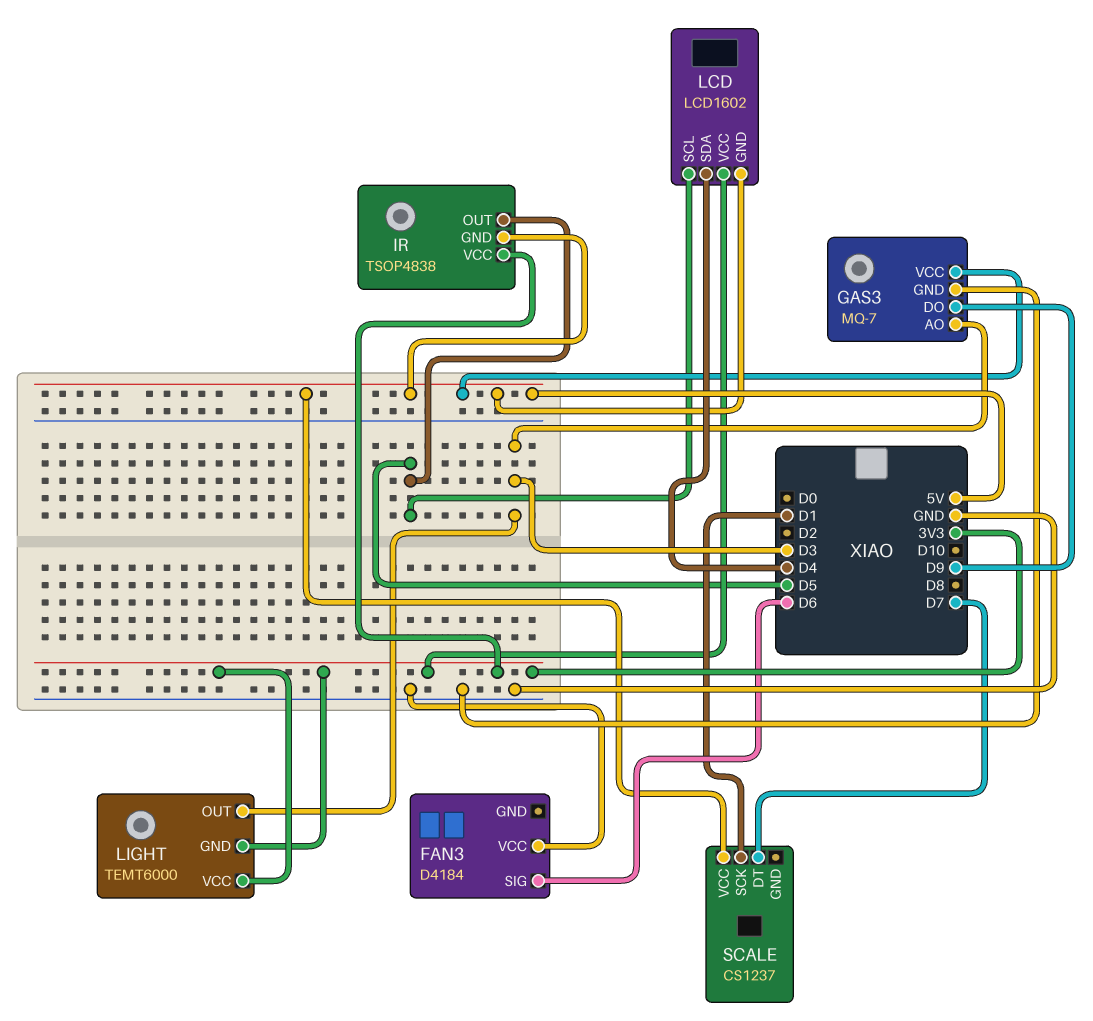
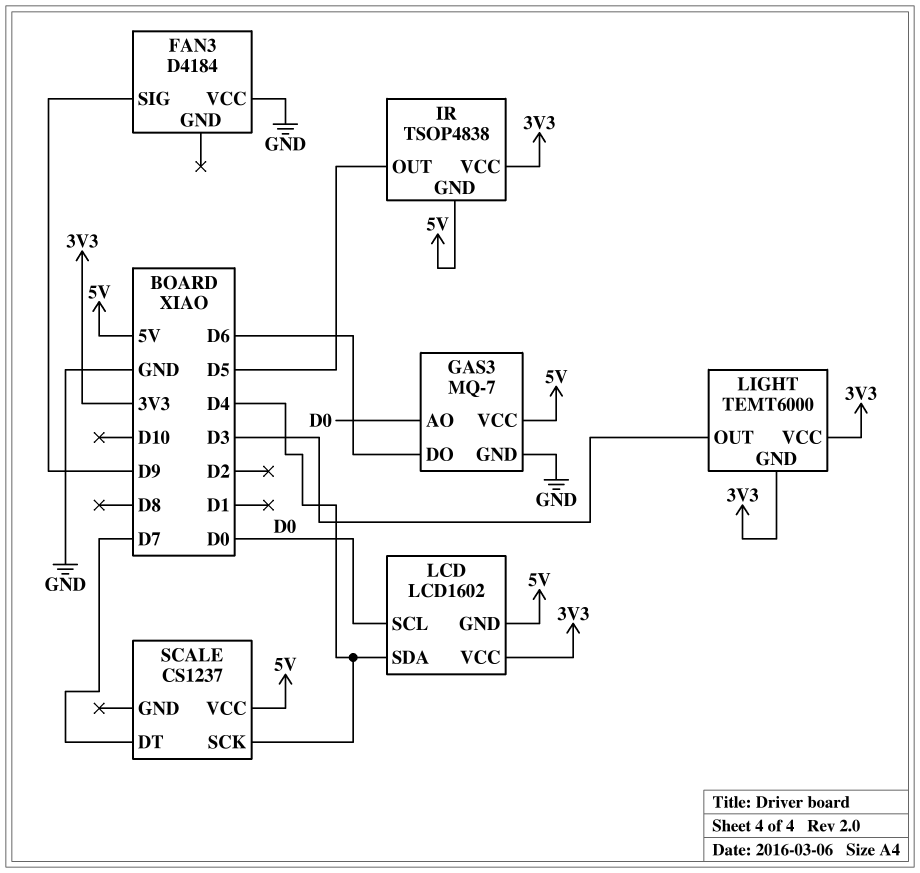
FAN3 pin SIG: D6 -> D9
GAS3 pin AO: D3 -> D0
GAS3 pin DO: D9 -> D6
LCD pin SCL: D5 -> D0
SCALE pin SCK: D1 -> D4

